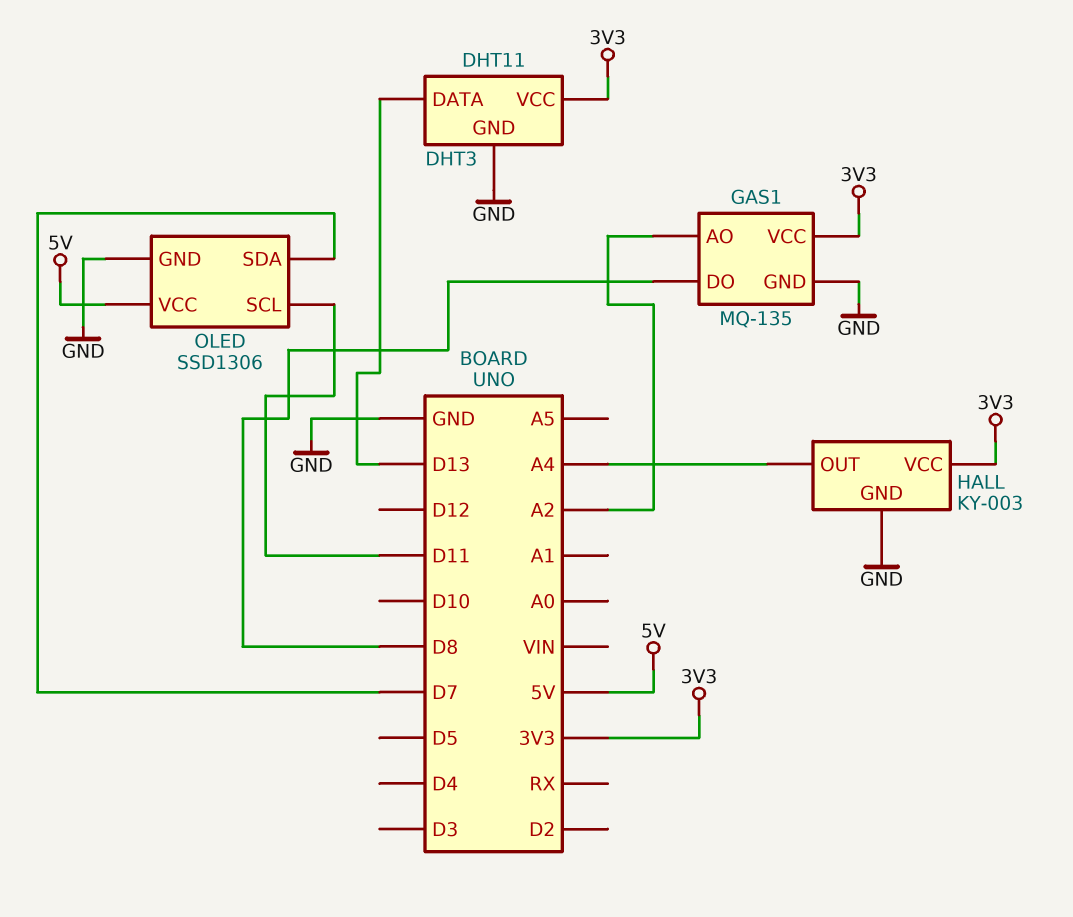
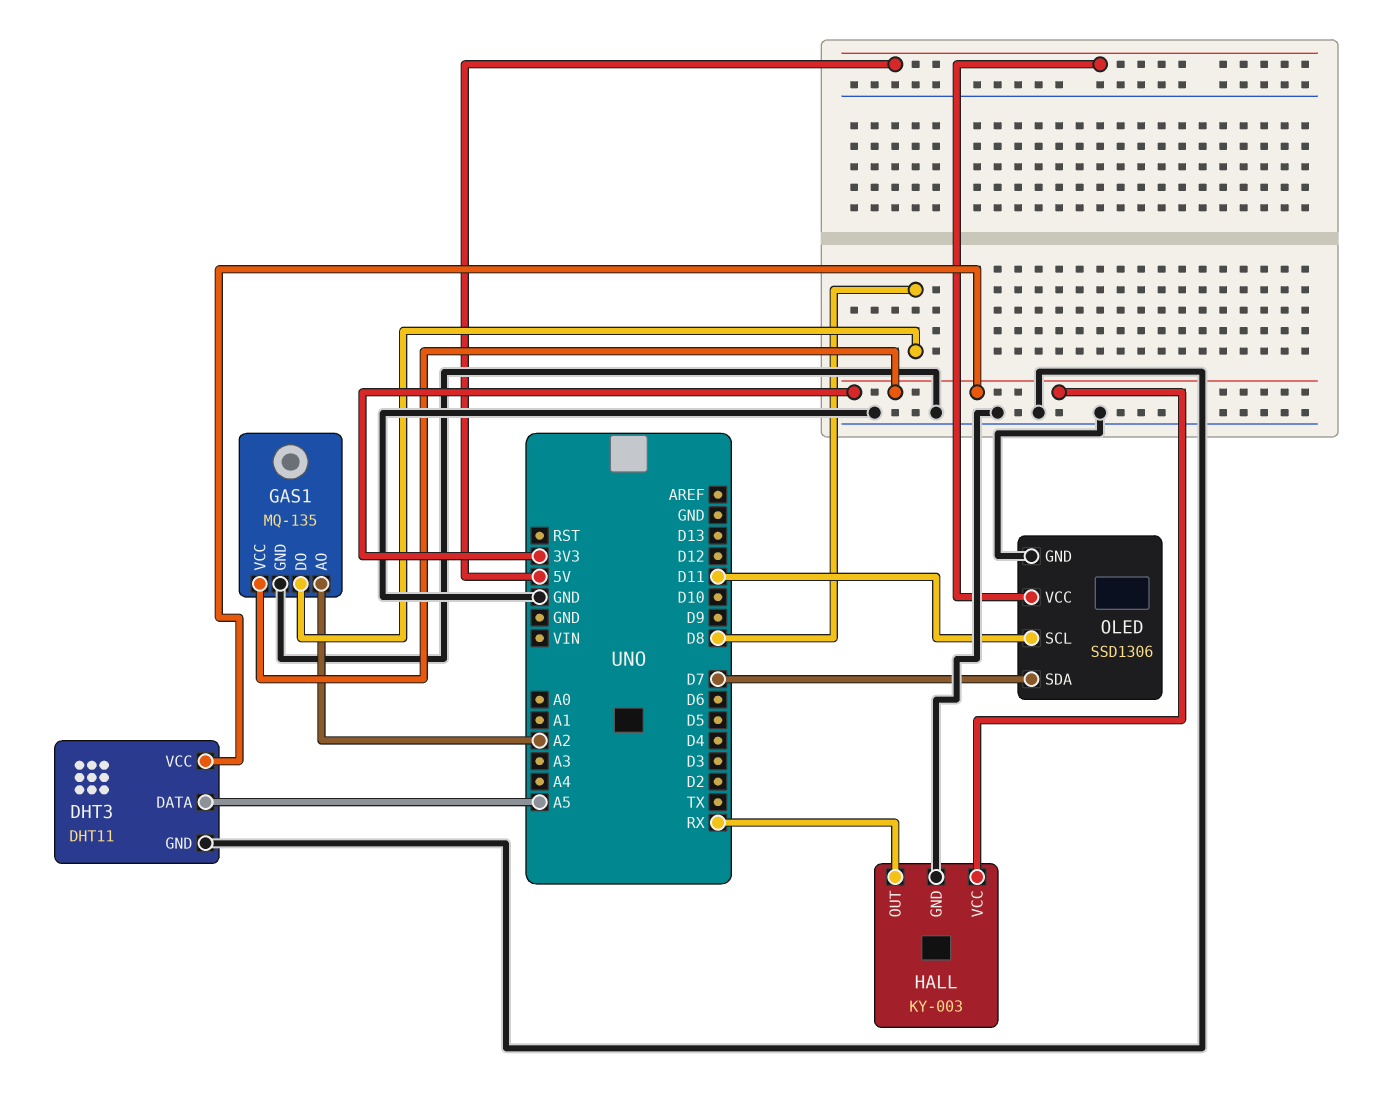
DHT3 pin DATA: D13 -> A5
HALL pin OUT: A4 -> RX

